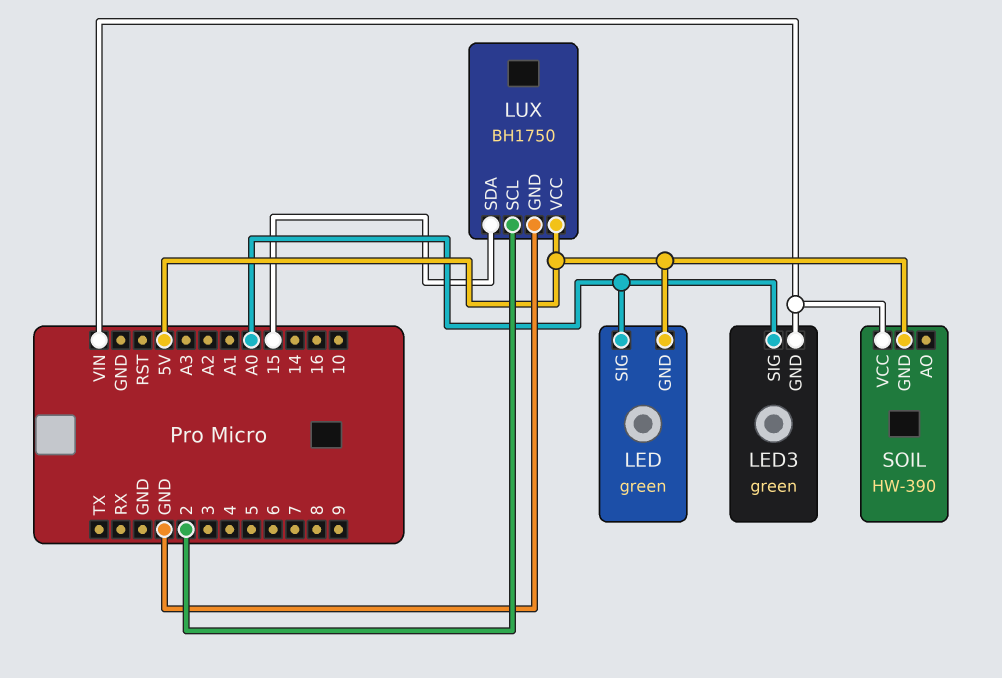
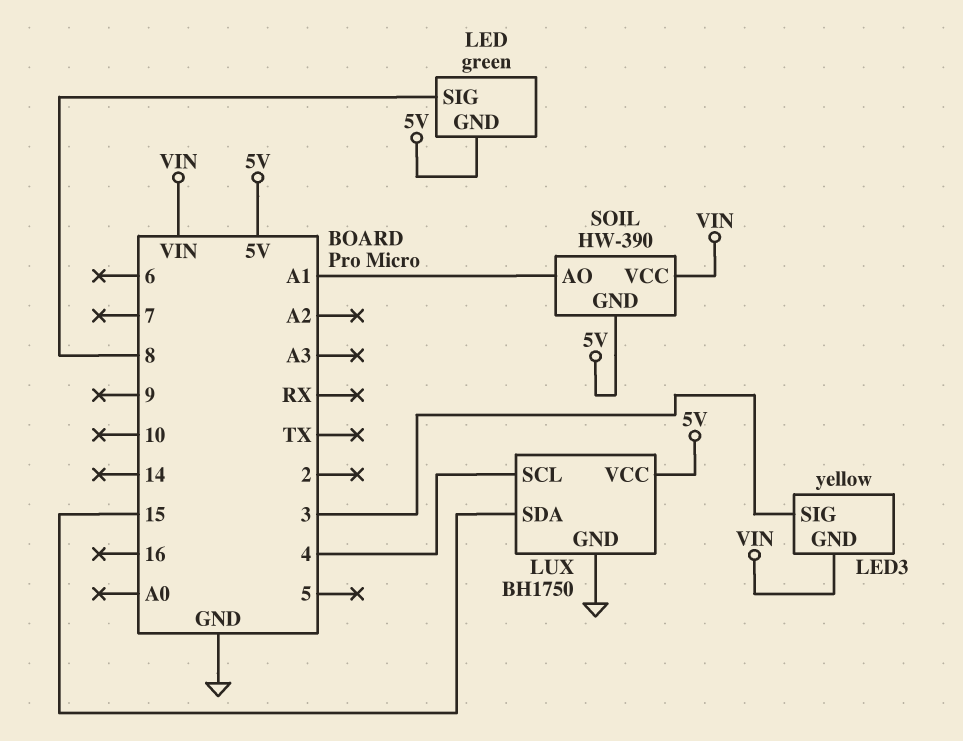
LED pin SIG: A0 -> 8
LED3: green -> yellow
LED3 pin SIG: A0 -> 3
LUX pin SCL: 2 -> 4
SOIL pin AO: none -> A1

